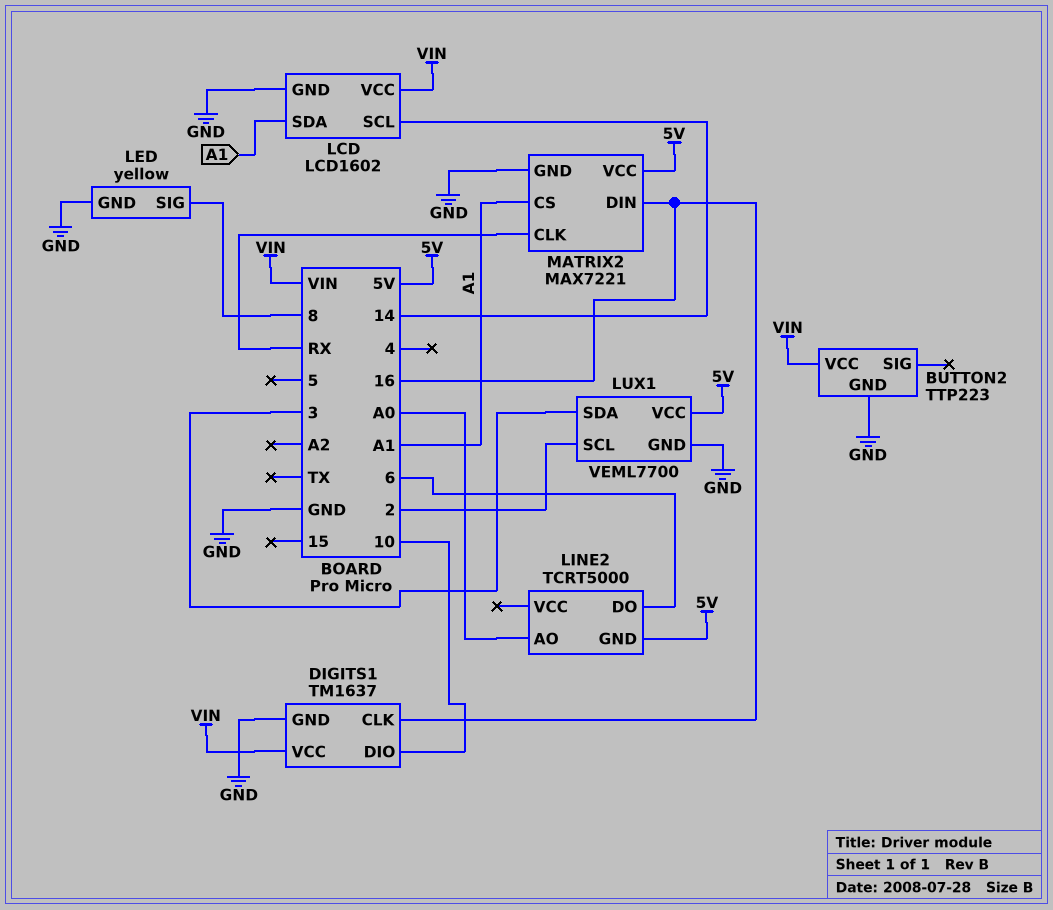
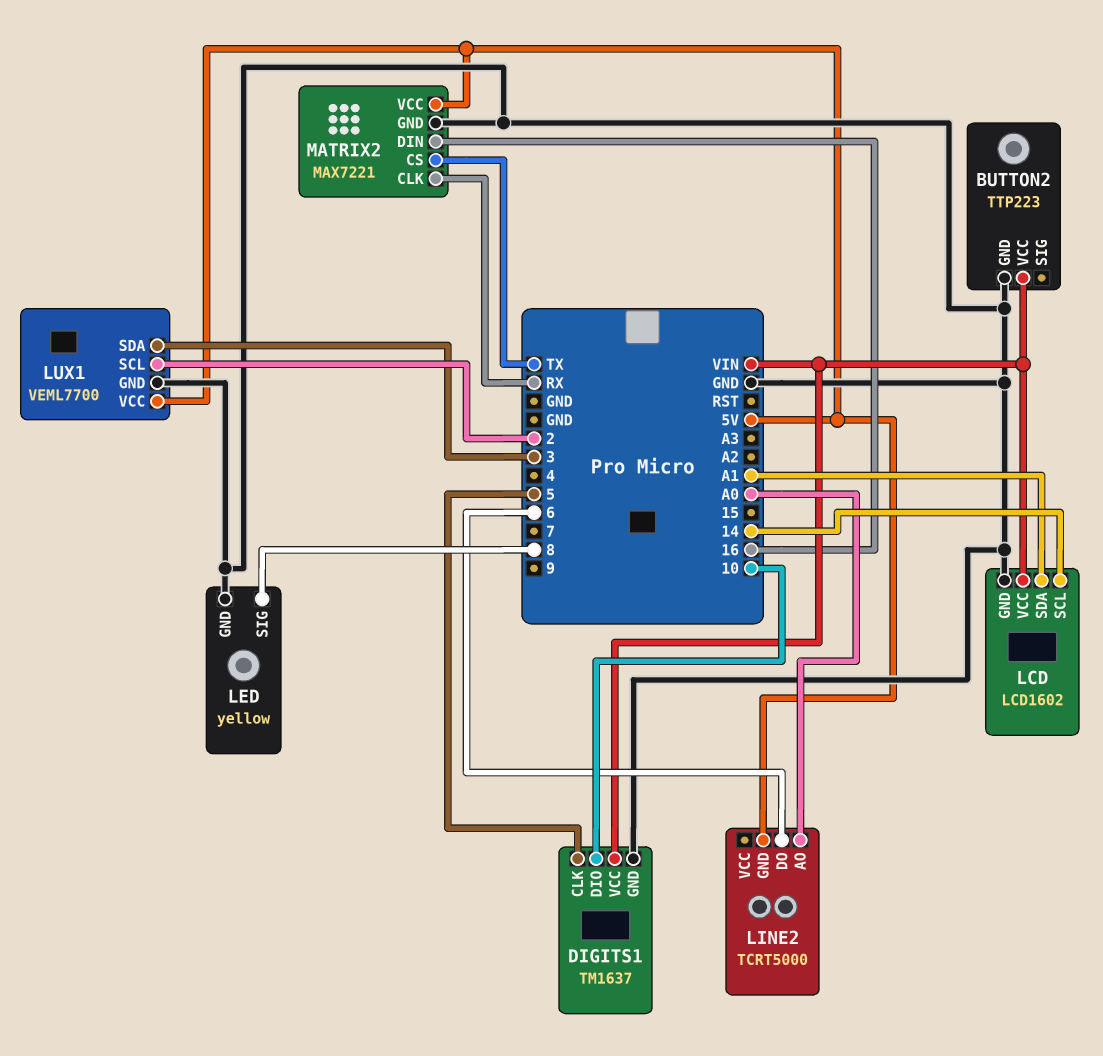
DIGITS1 pin CLK: 16 -> 5
MATRIX2 pin CS: A1 -> TX

